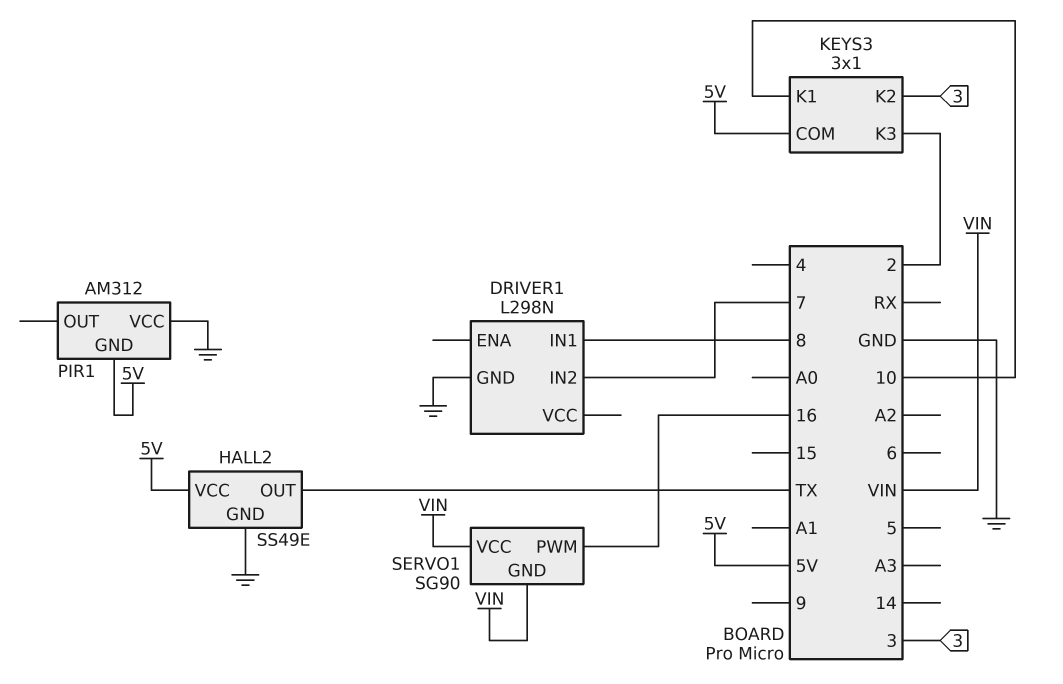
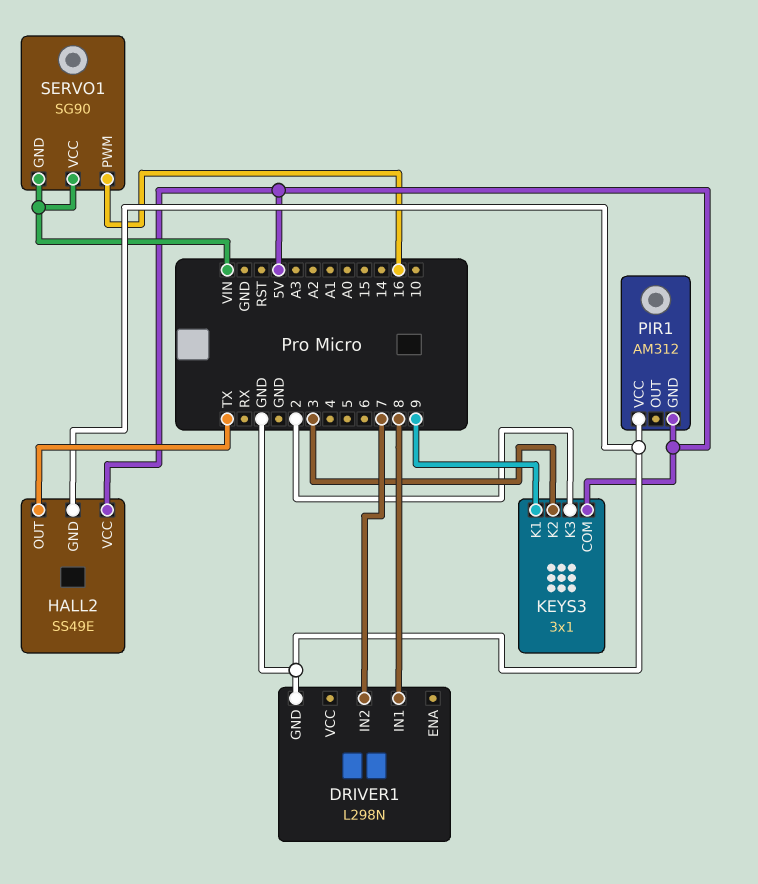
KEYS3 pin K1: 10 -> 9

